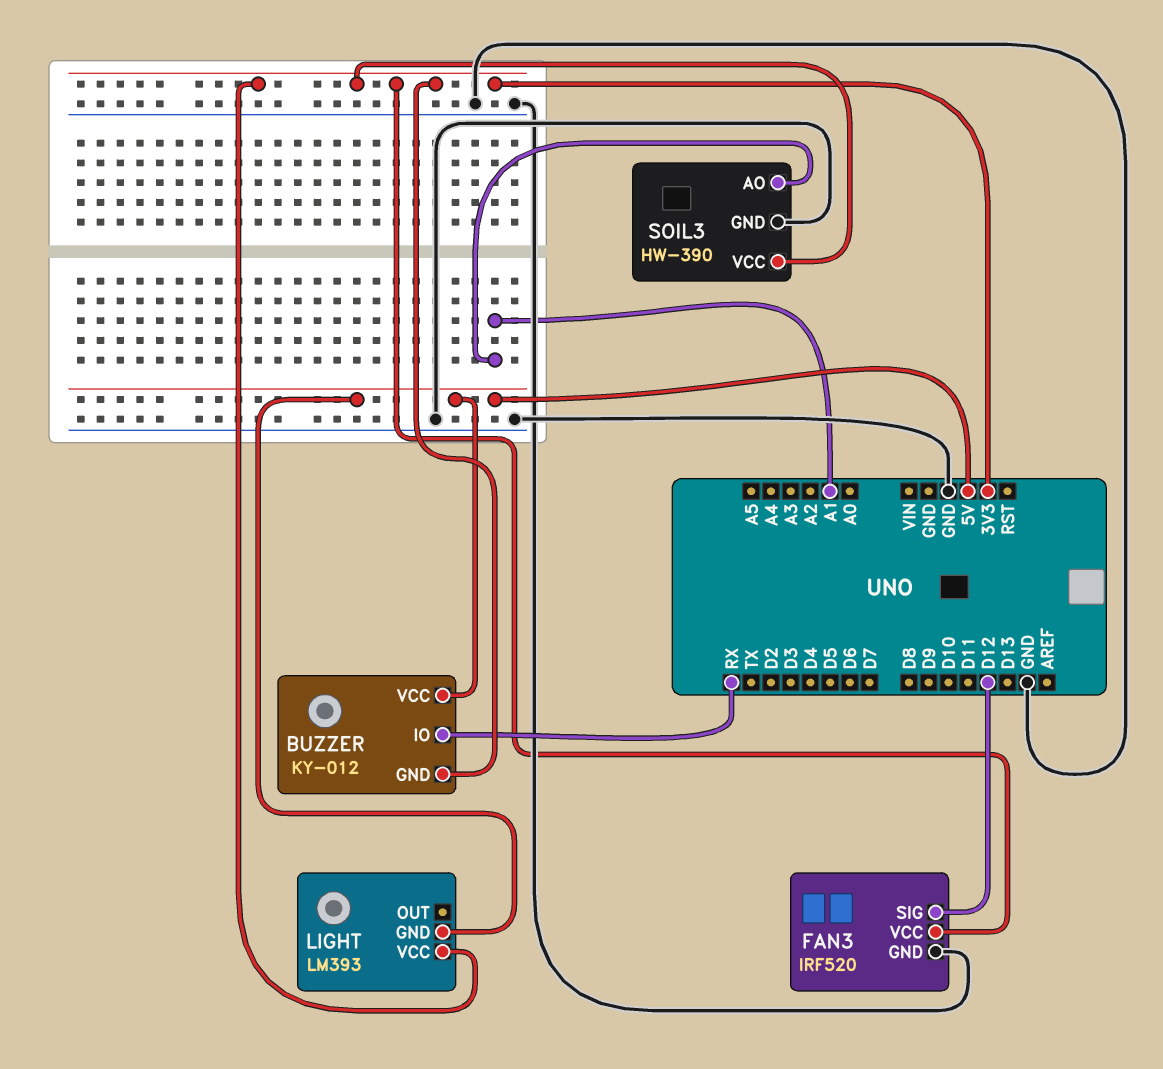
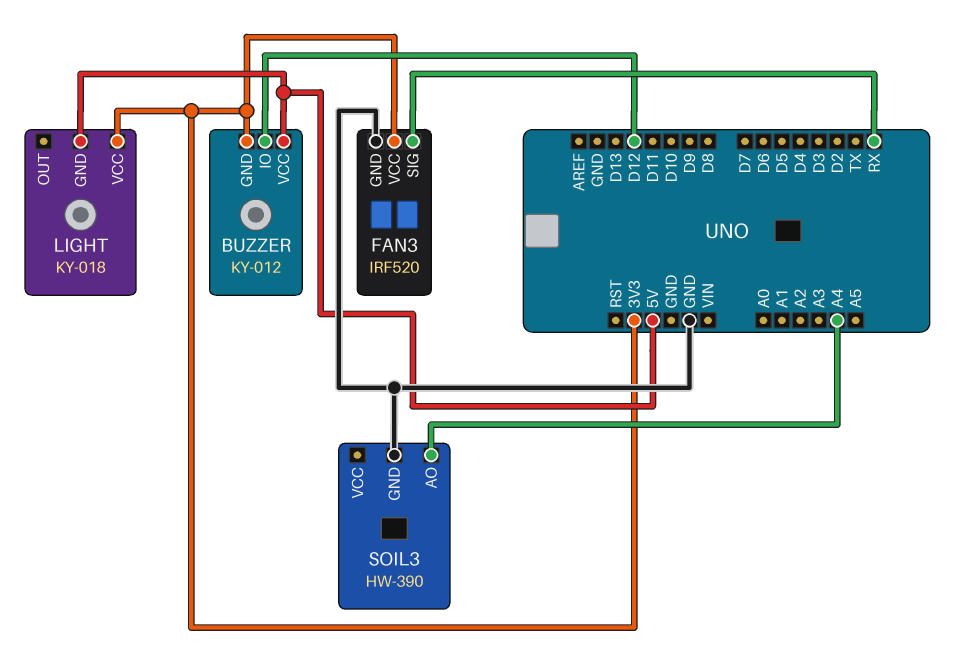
BUZZER pin IO: RX -> D12
FAN3 pin SIG: D12 -> RX
LIGHT: LM393 -> KY-018
SOIL3 pin AO: A1 -> A4
SOIL3 pin VCC: 3V3 -> none

